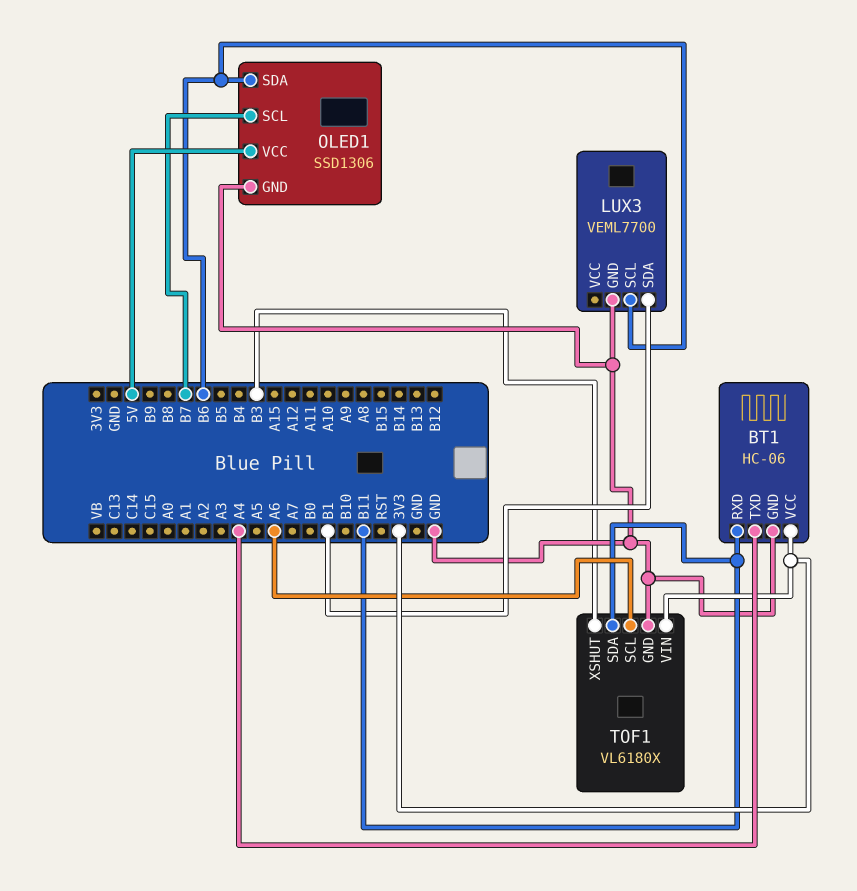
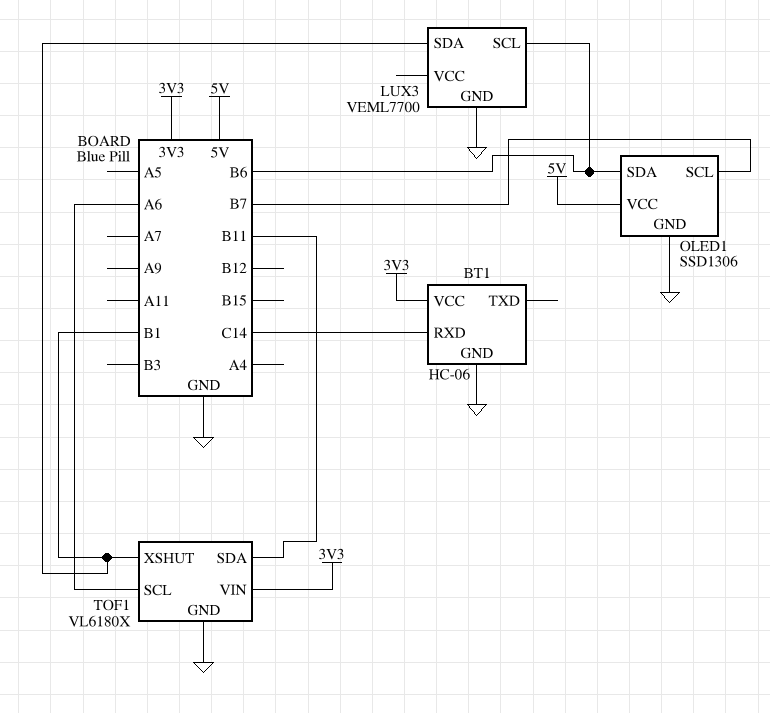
BT1 pin RXD: B11 -> C14
BT1 pin TXD: A4 -> none
TOF1 pin XSHUT: B3 -> B1

